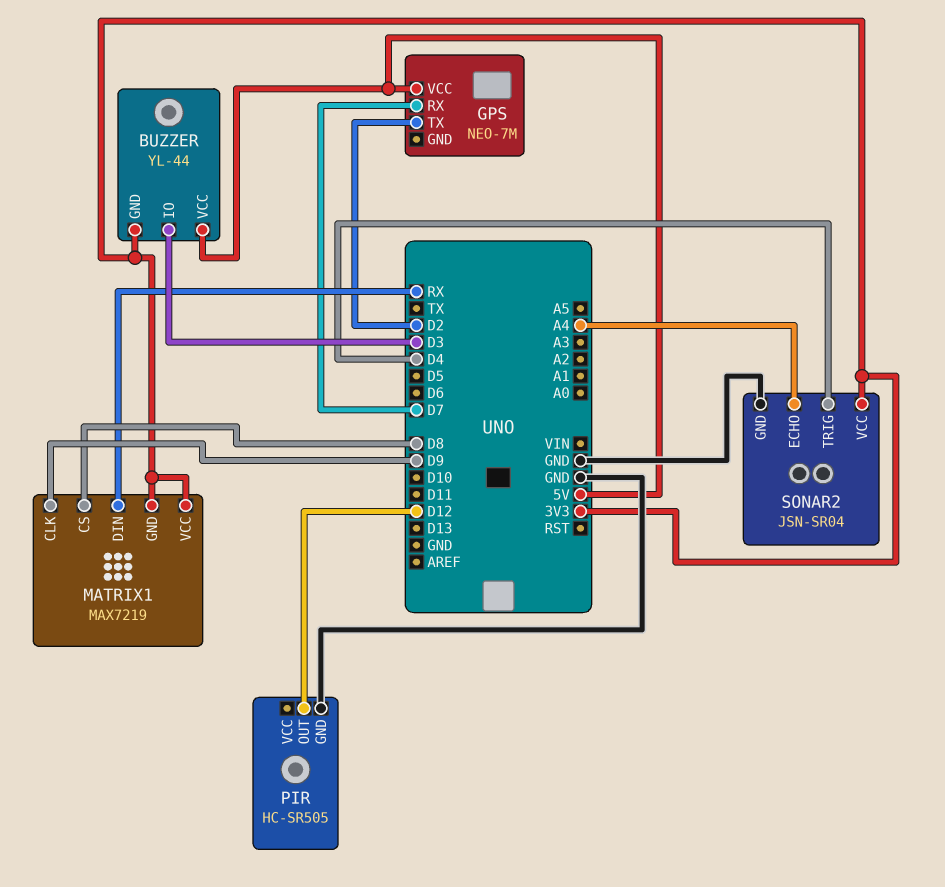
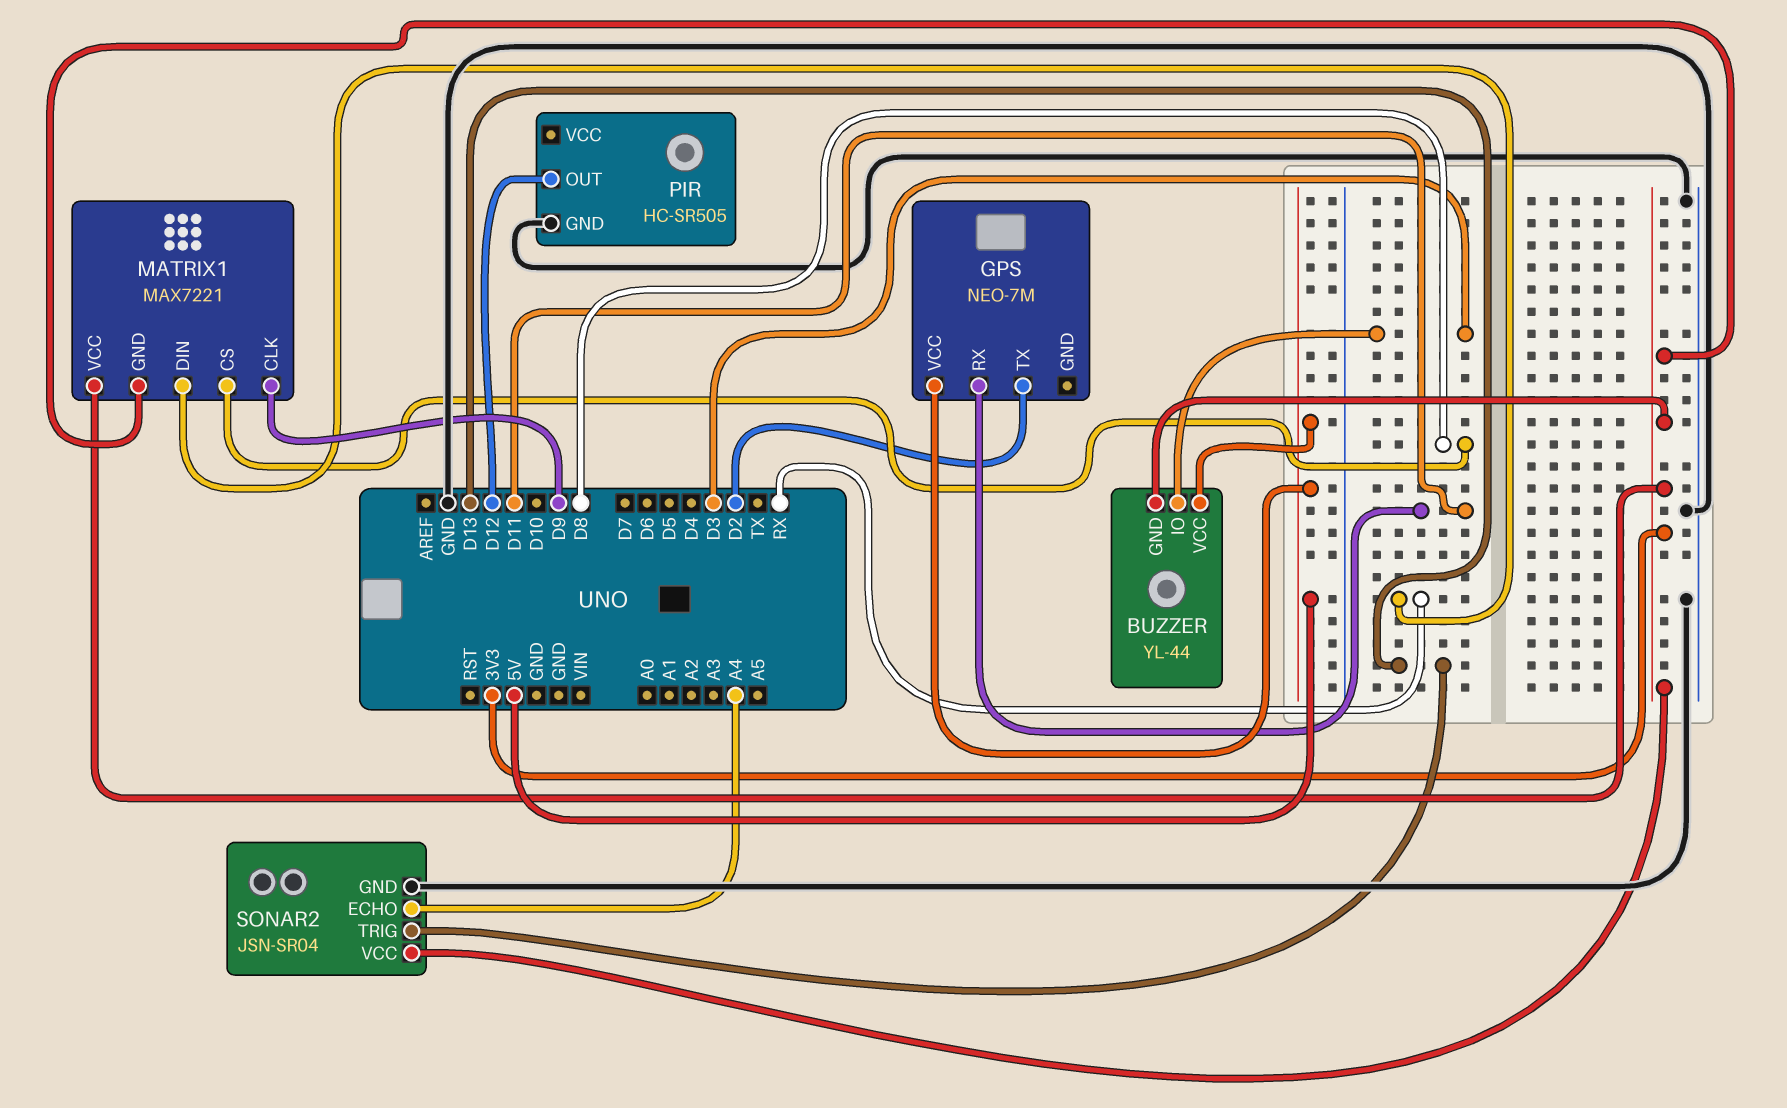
GPS pin RX: D7 -> D11
MATRIX1: MAX7219 -> MAX7221
SONAR2 pin TRIG: D4 -> D13

